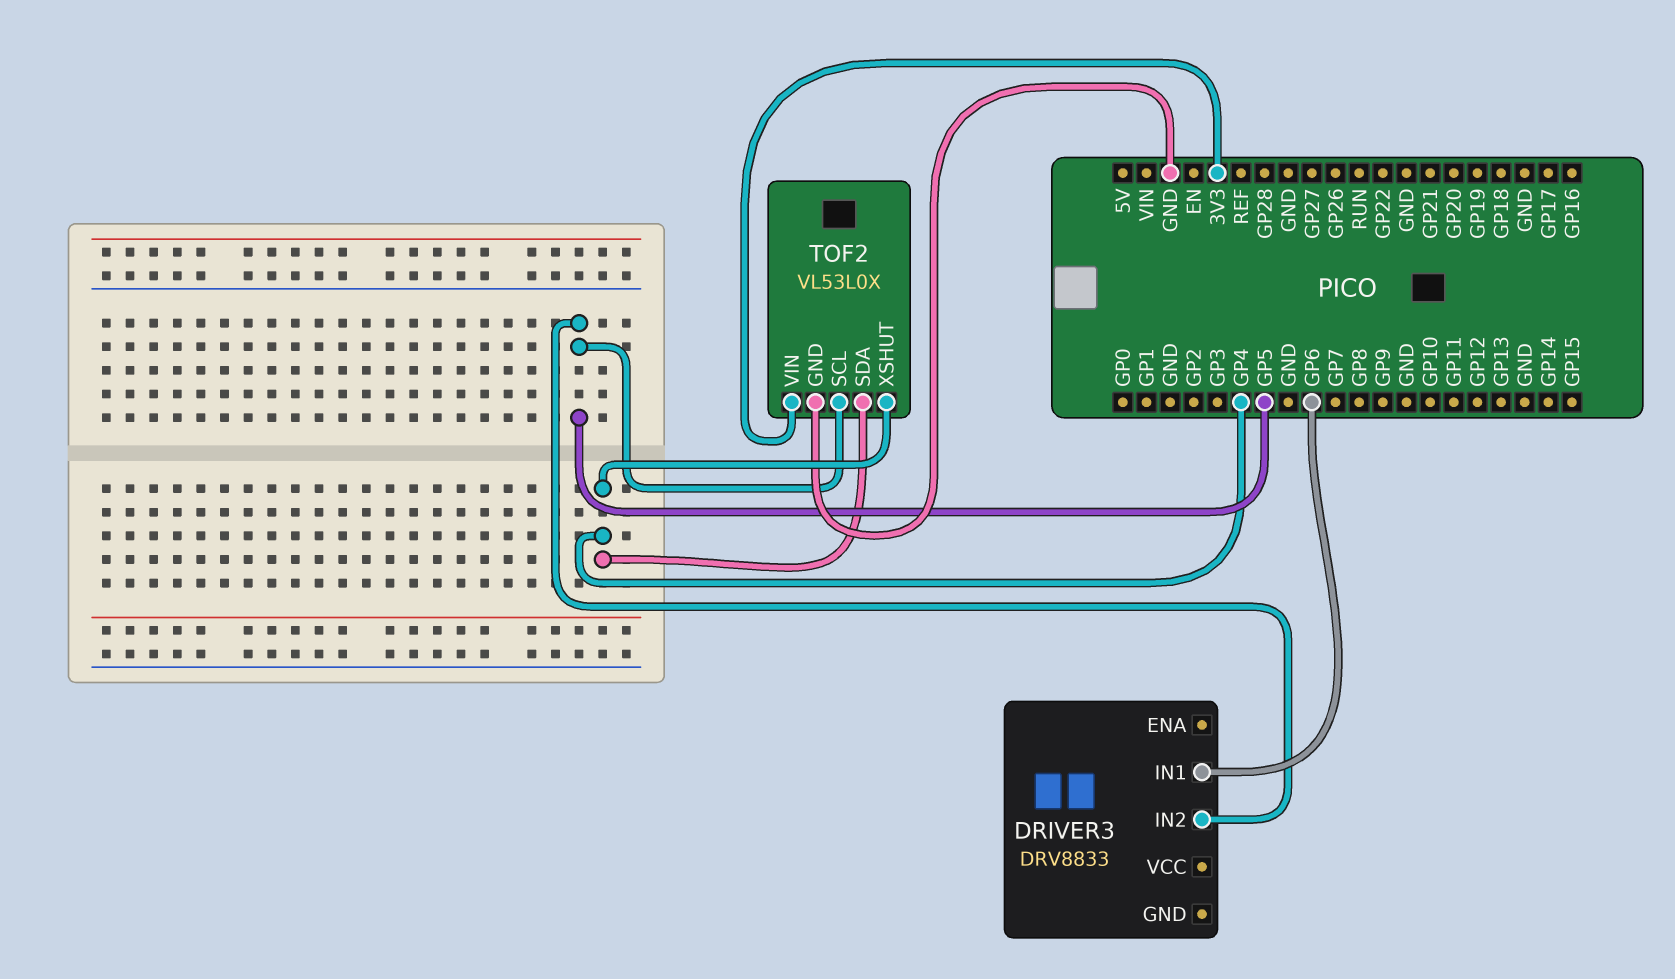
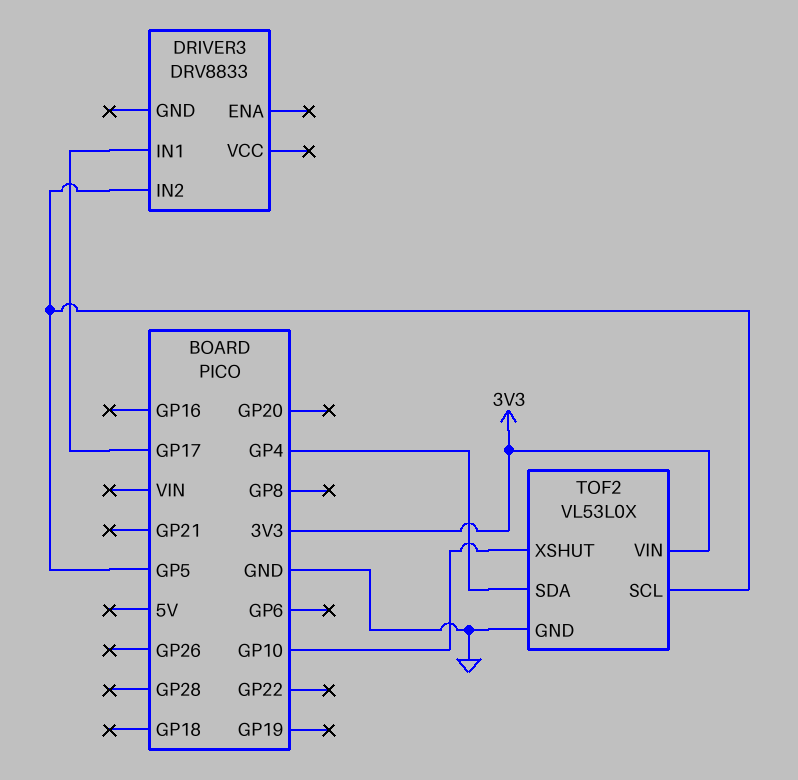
DRIVER3 pin IN1: GP6 -> GP17
TOF2 pin XSHUT: GP4 -> GP10

